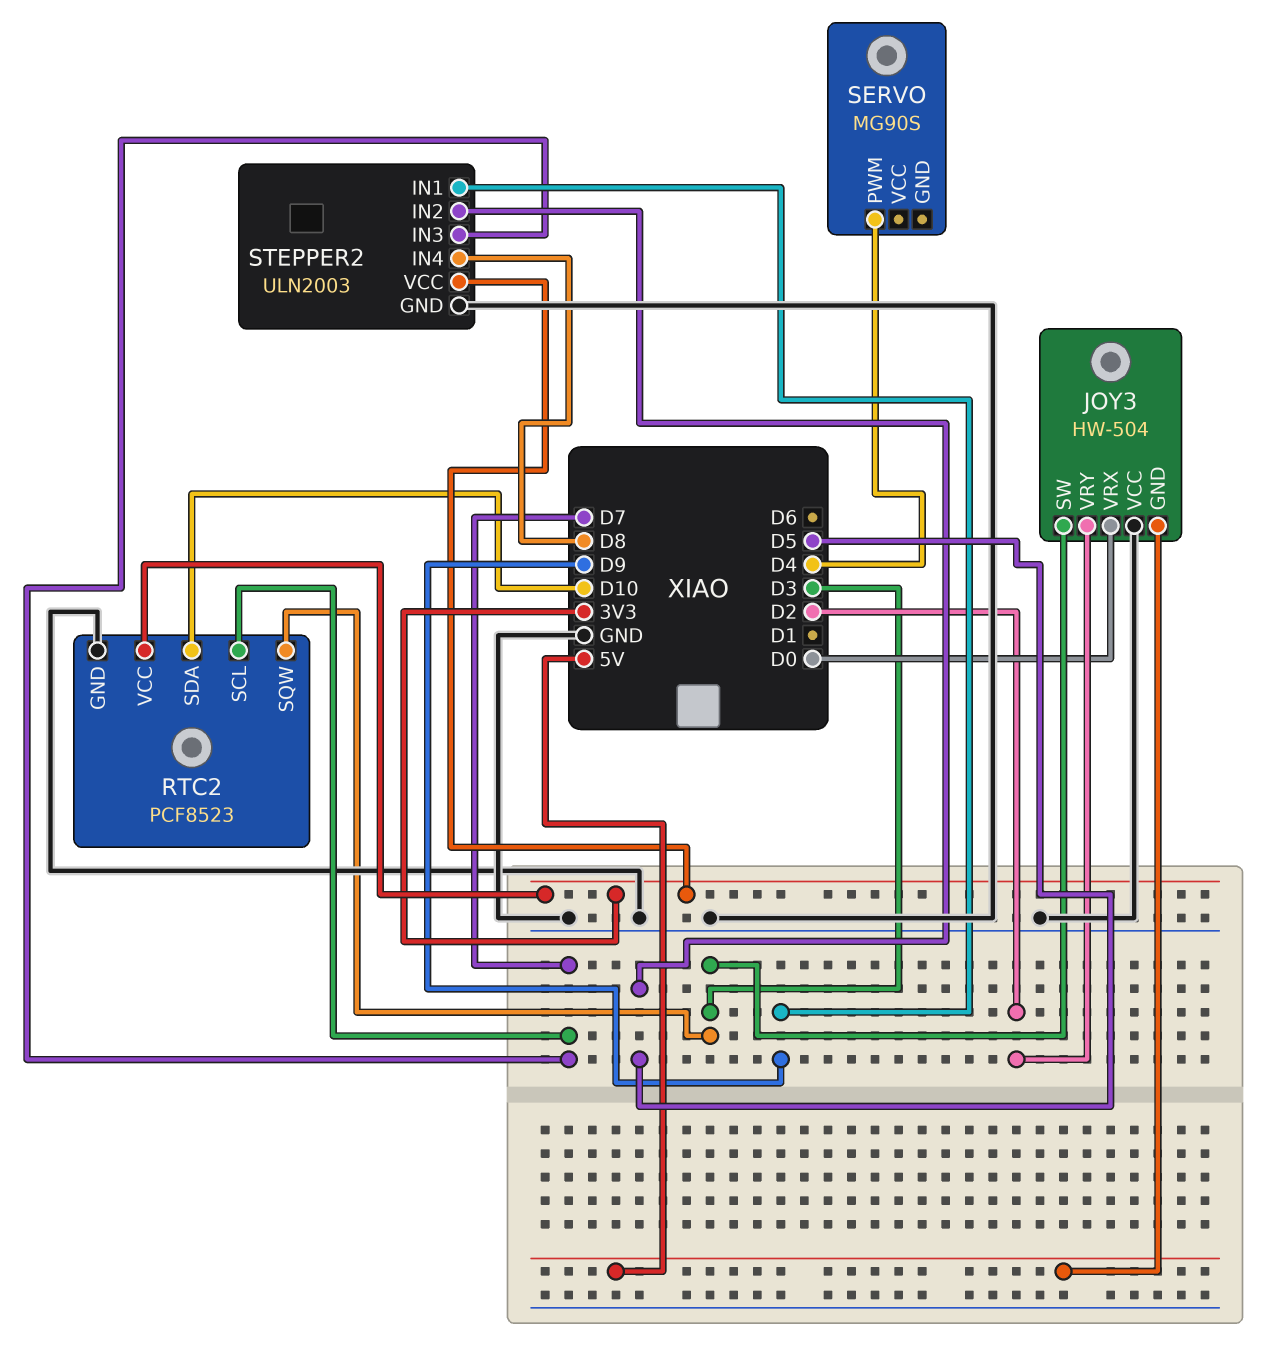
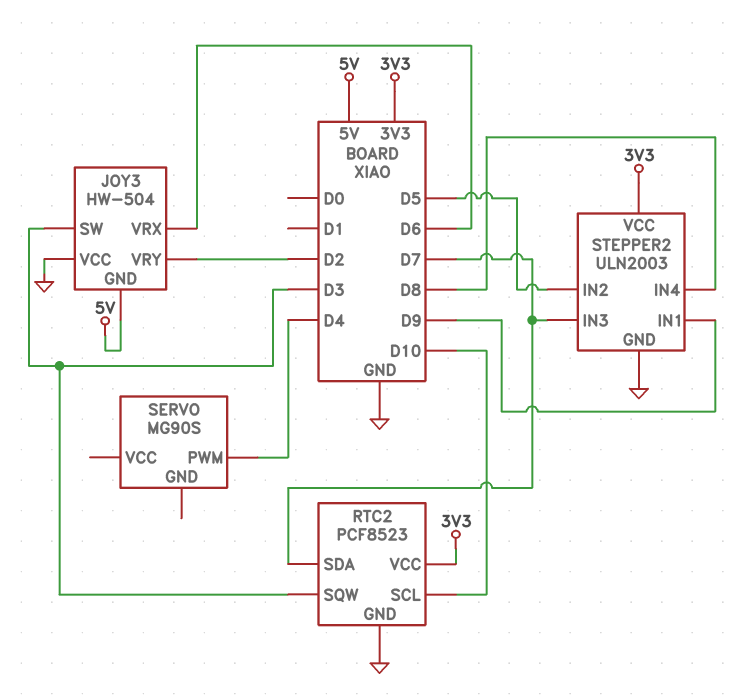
JOY3 pin VRX: D0 -> D6
RTC2 pin SCL: D7 -> D10
RTC2 pin SDA: D10 -> D7

